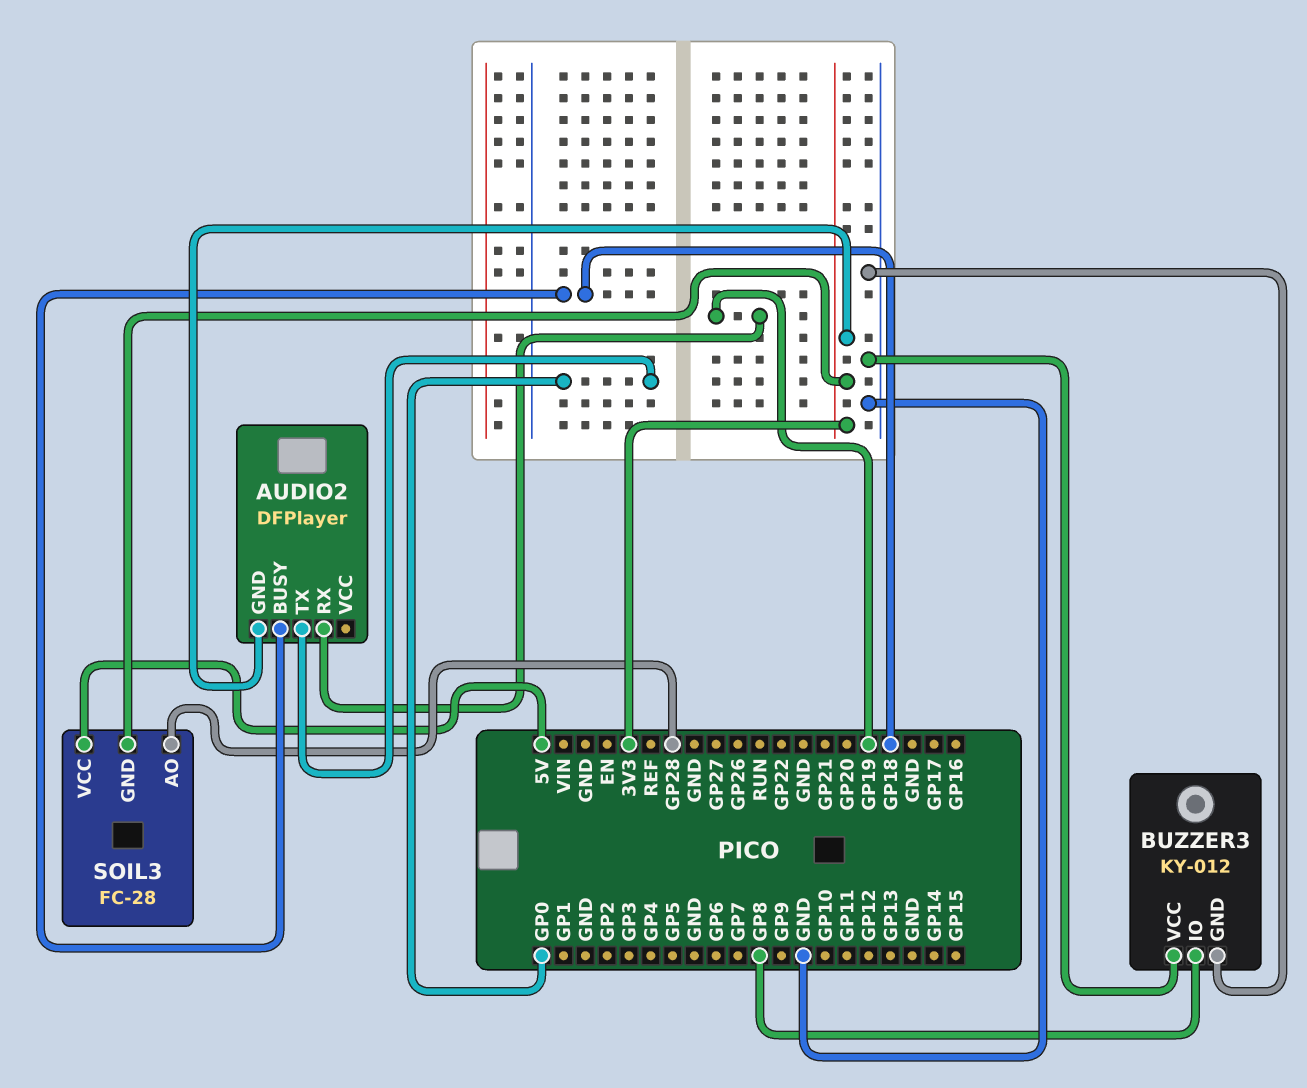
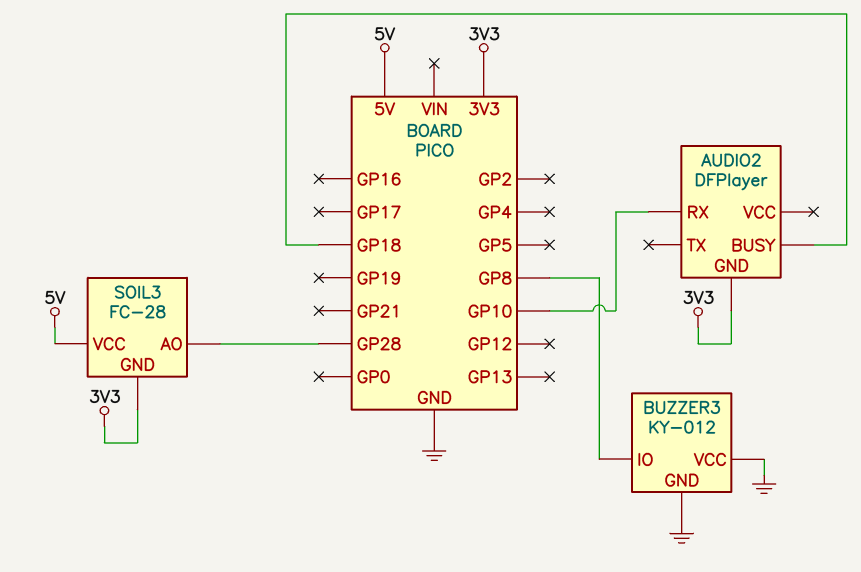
AUDIO2 pin RX: GP19 -> GP10
AUDIO2 pin TX: GP0 -> none

